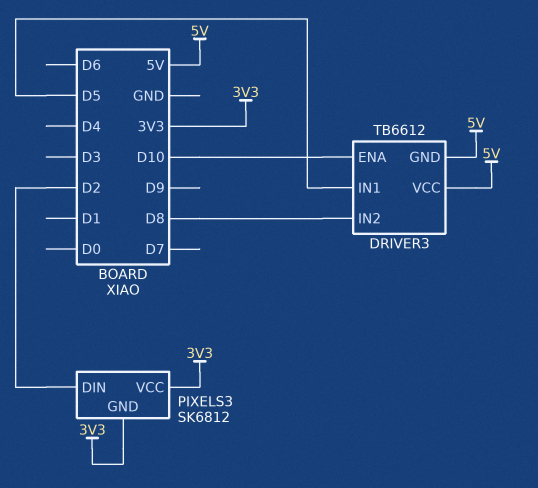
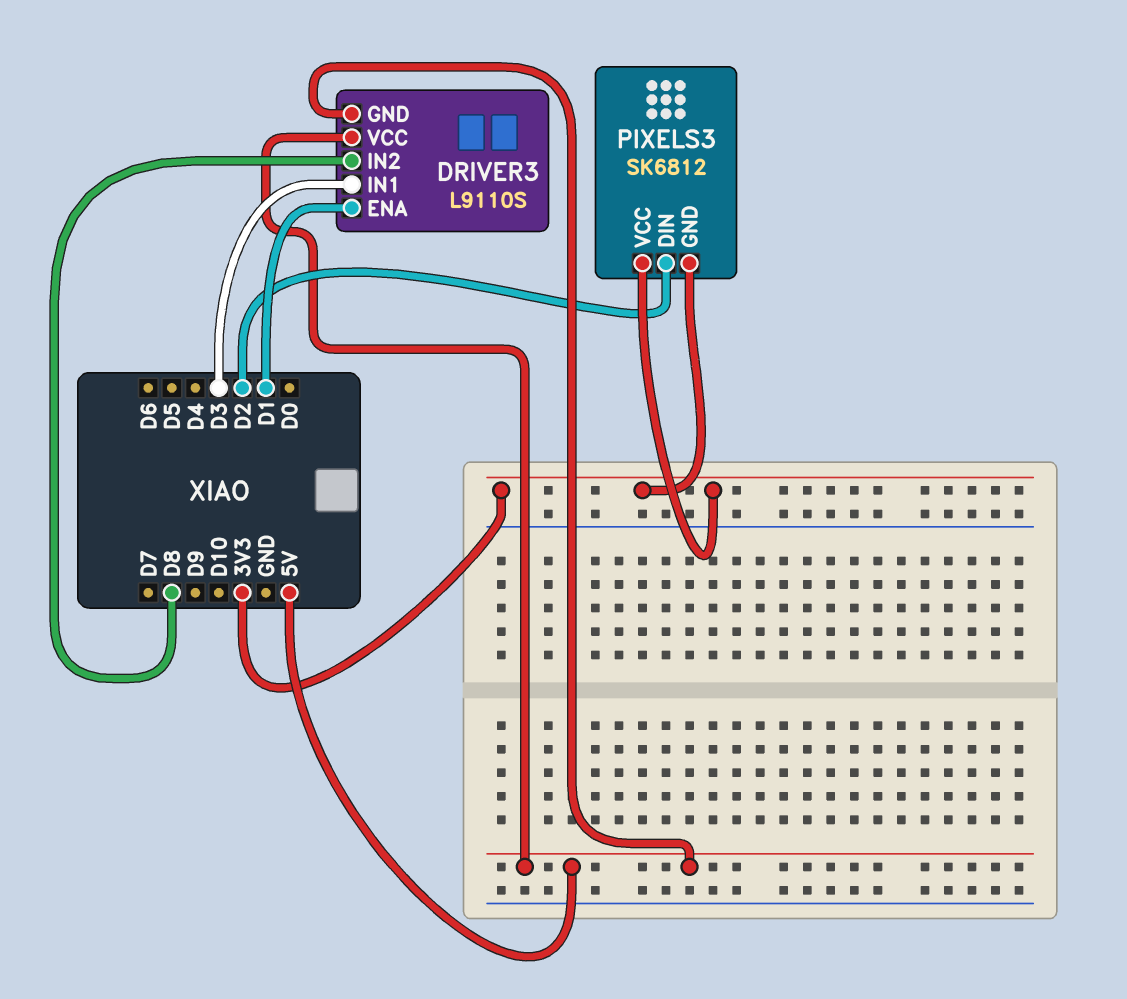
DRIVER3: TB6612 -> L9110S
DRIVER3 pin ENA: D10 -> D1
DRIVER3 pin IN1: D5 -> D3

